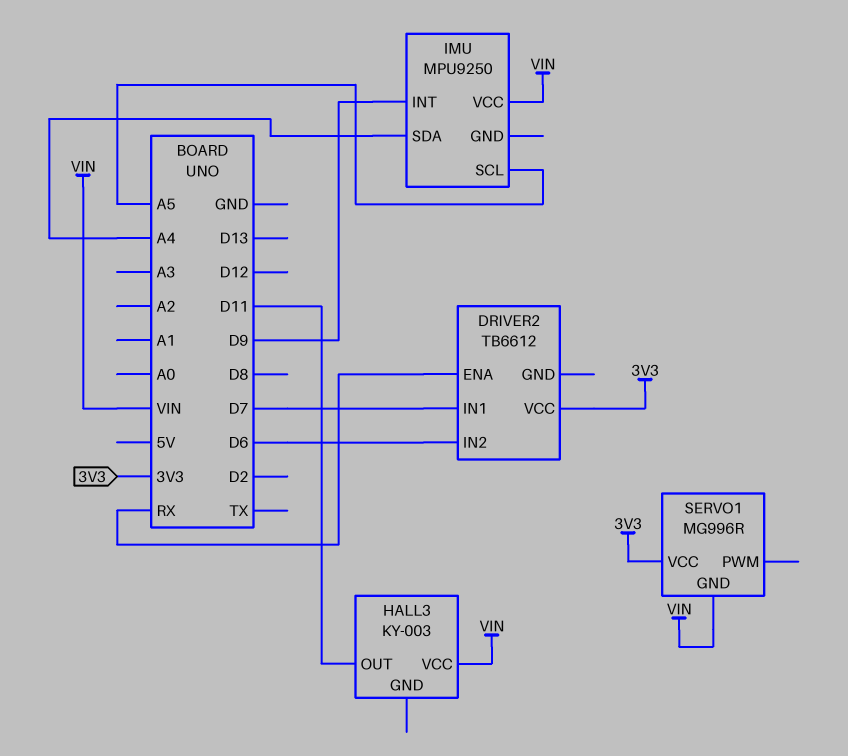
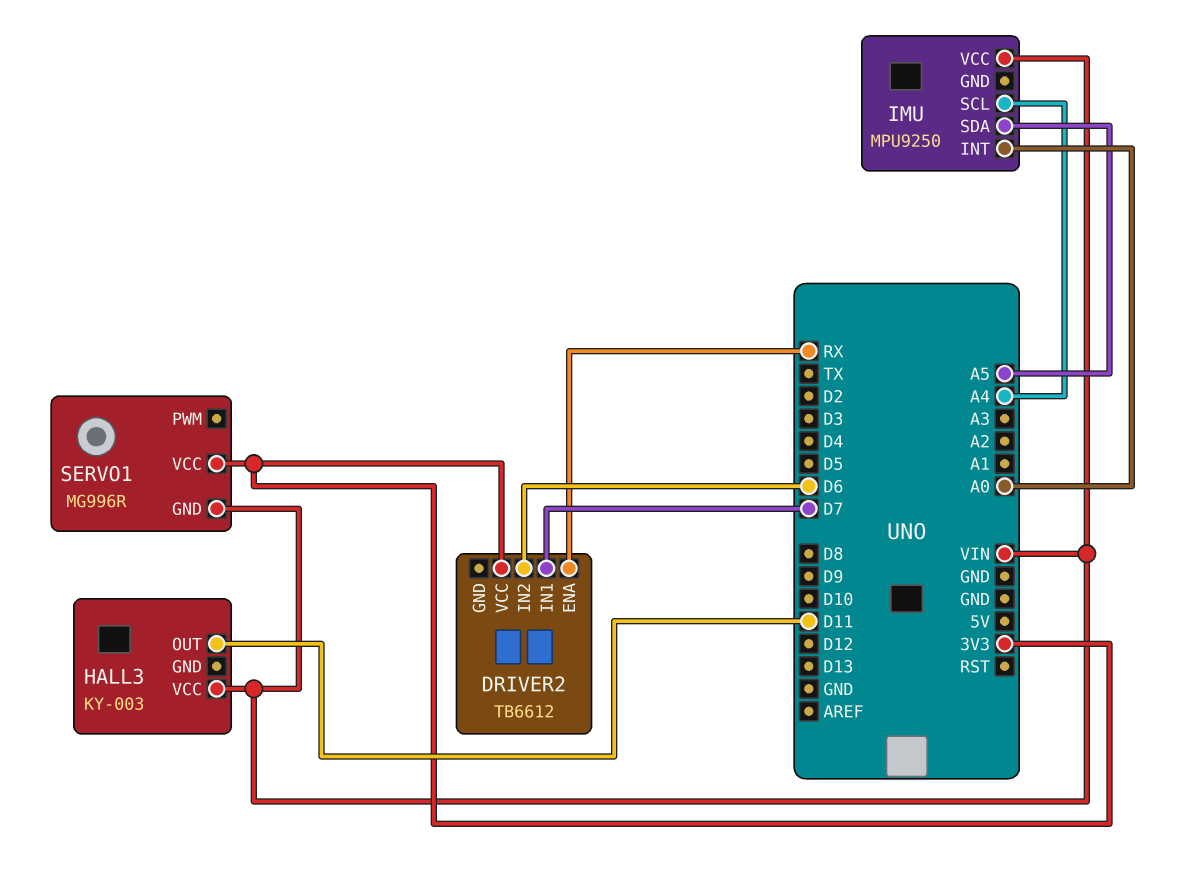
IMU pin INT: D9 -> A0
IMU pin SCL: A5 -> A4
IMU pin SDA: A4 -> A5

